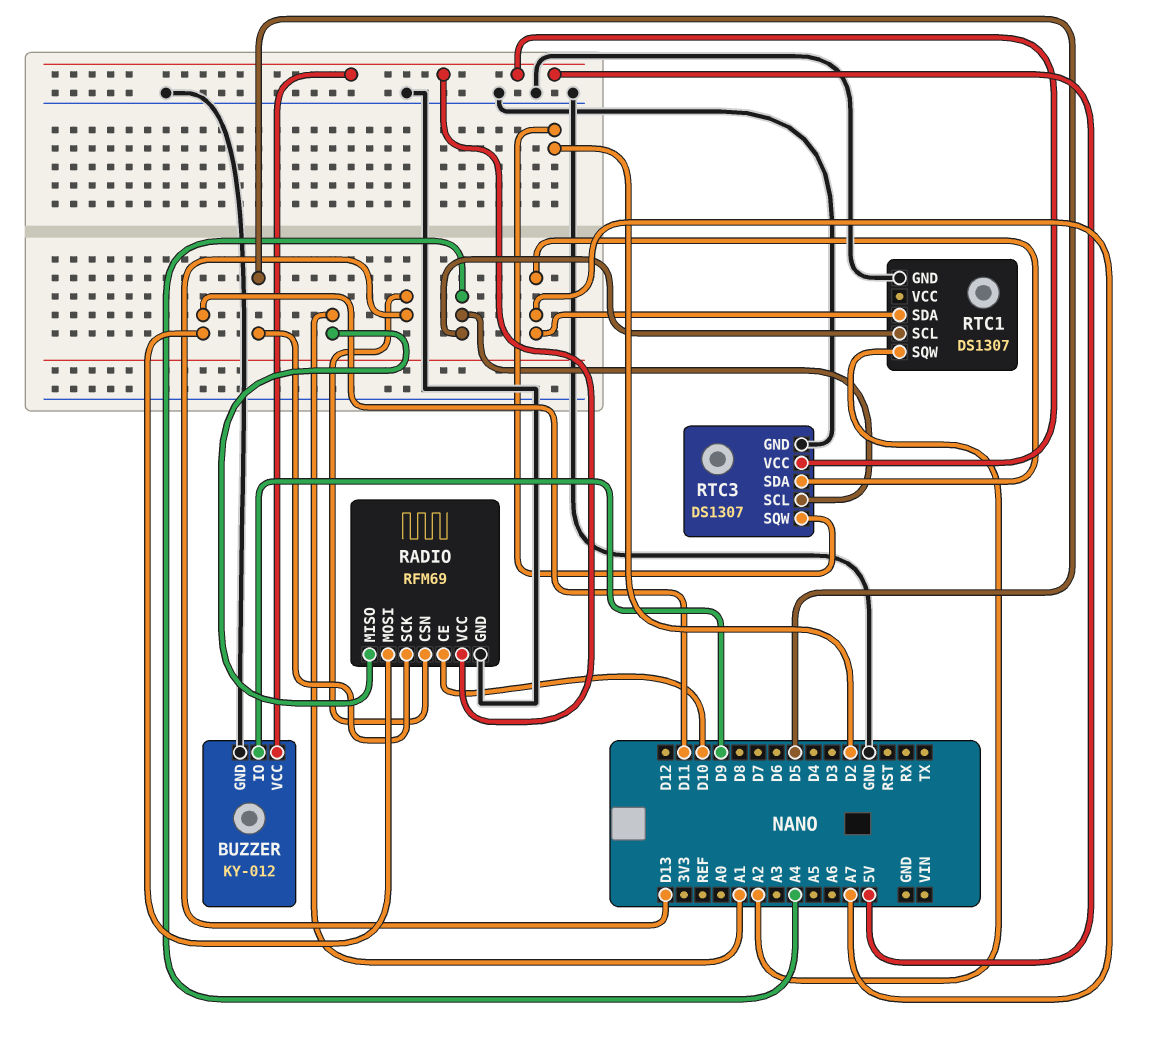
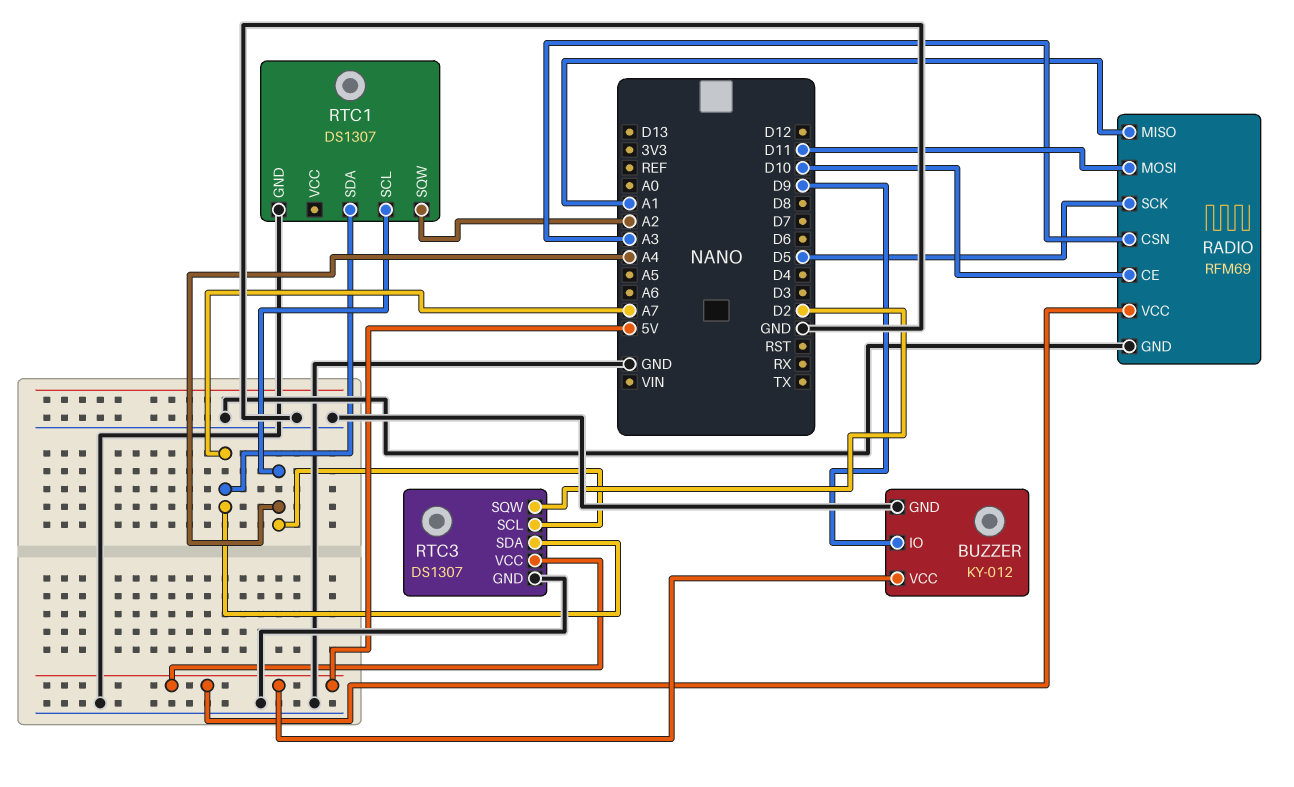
RADIO pin CSN: D13 -> A3

